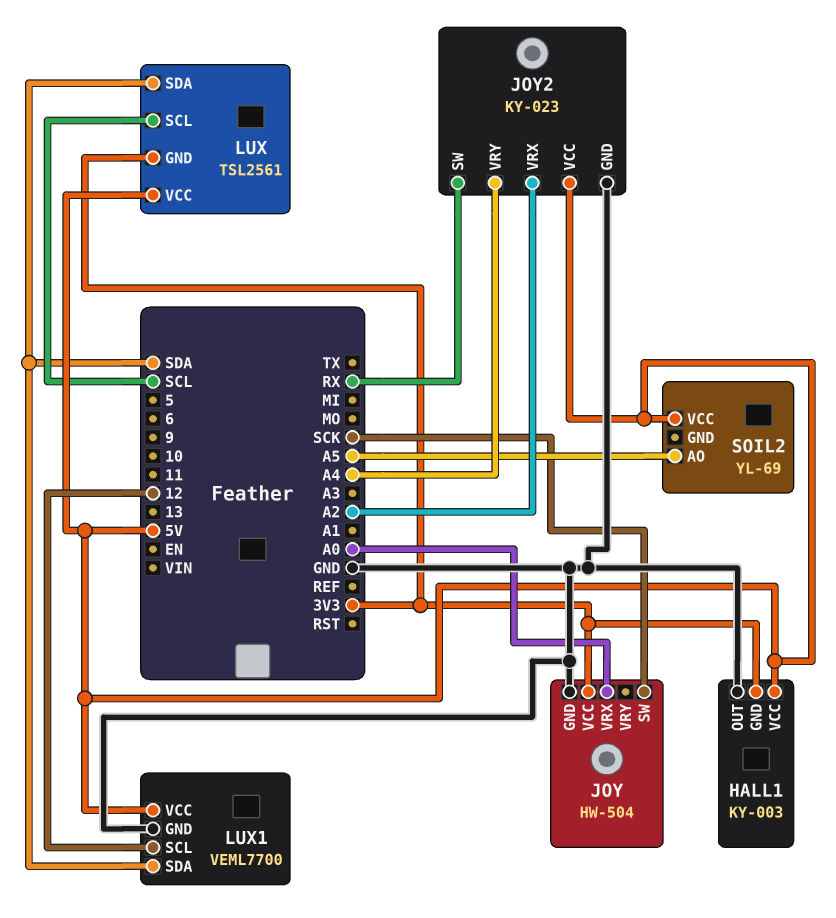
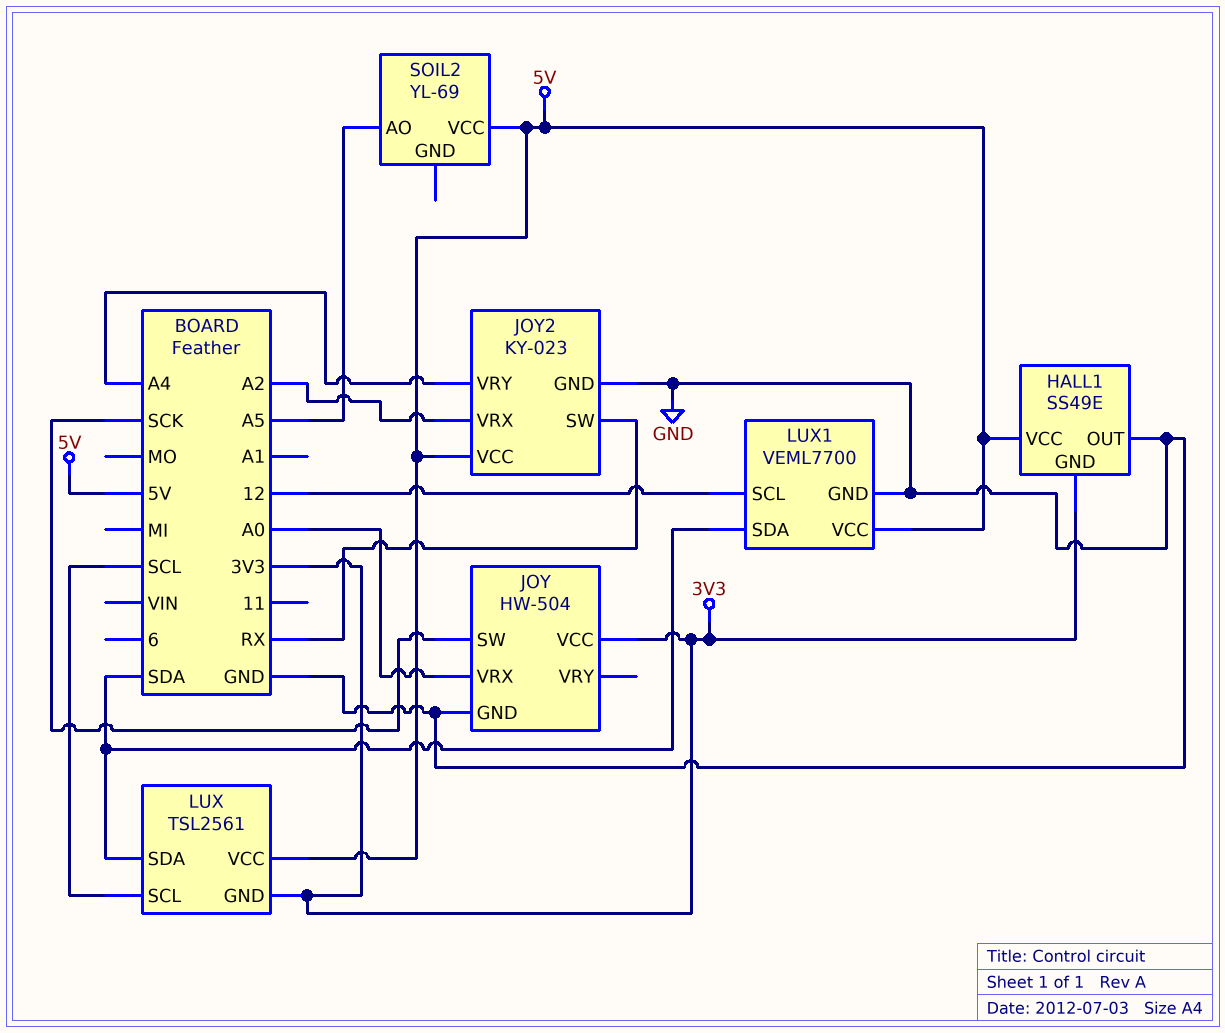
HALL1: KY-003 -> SS49E

